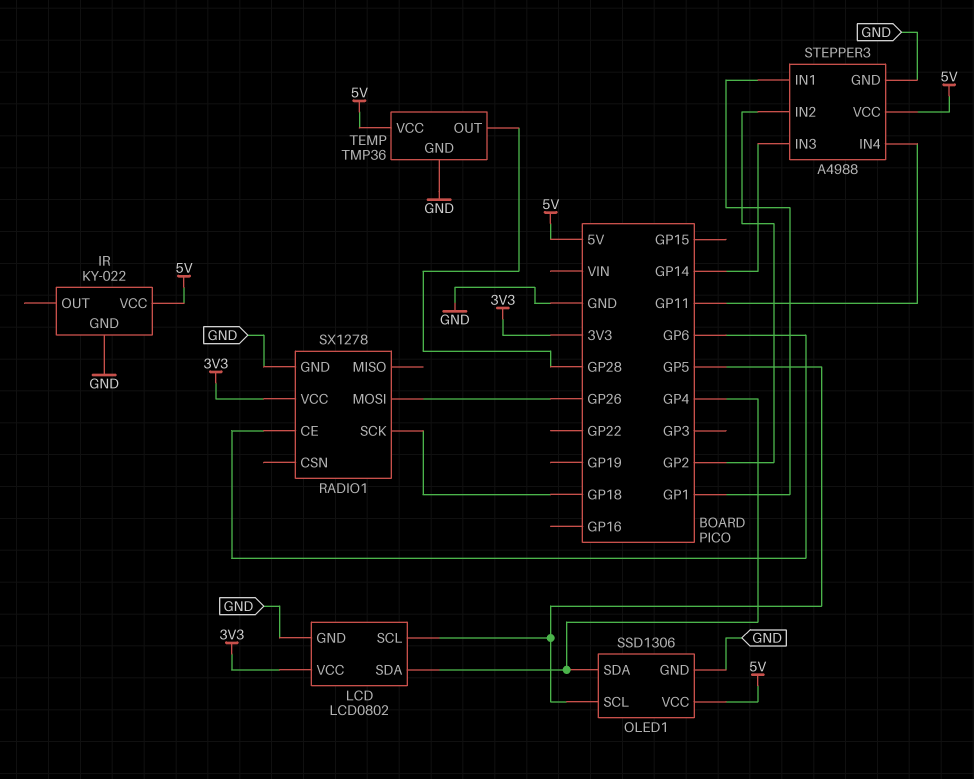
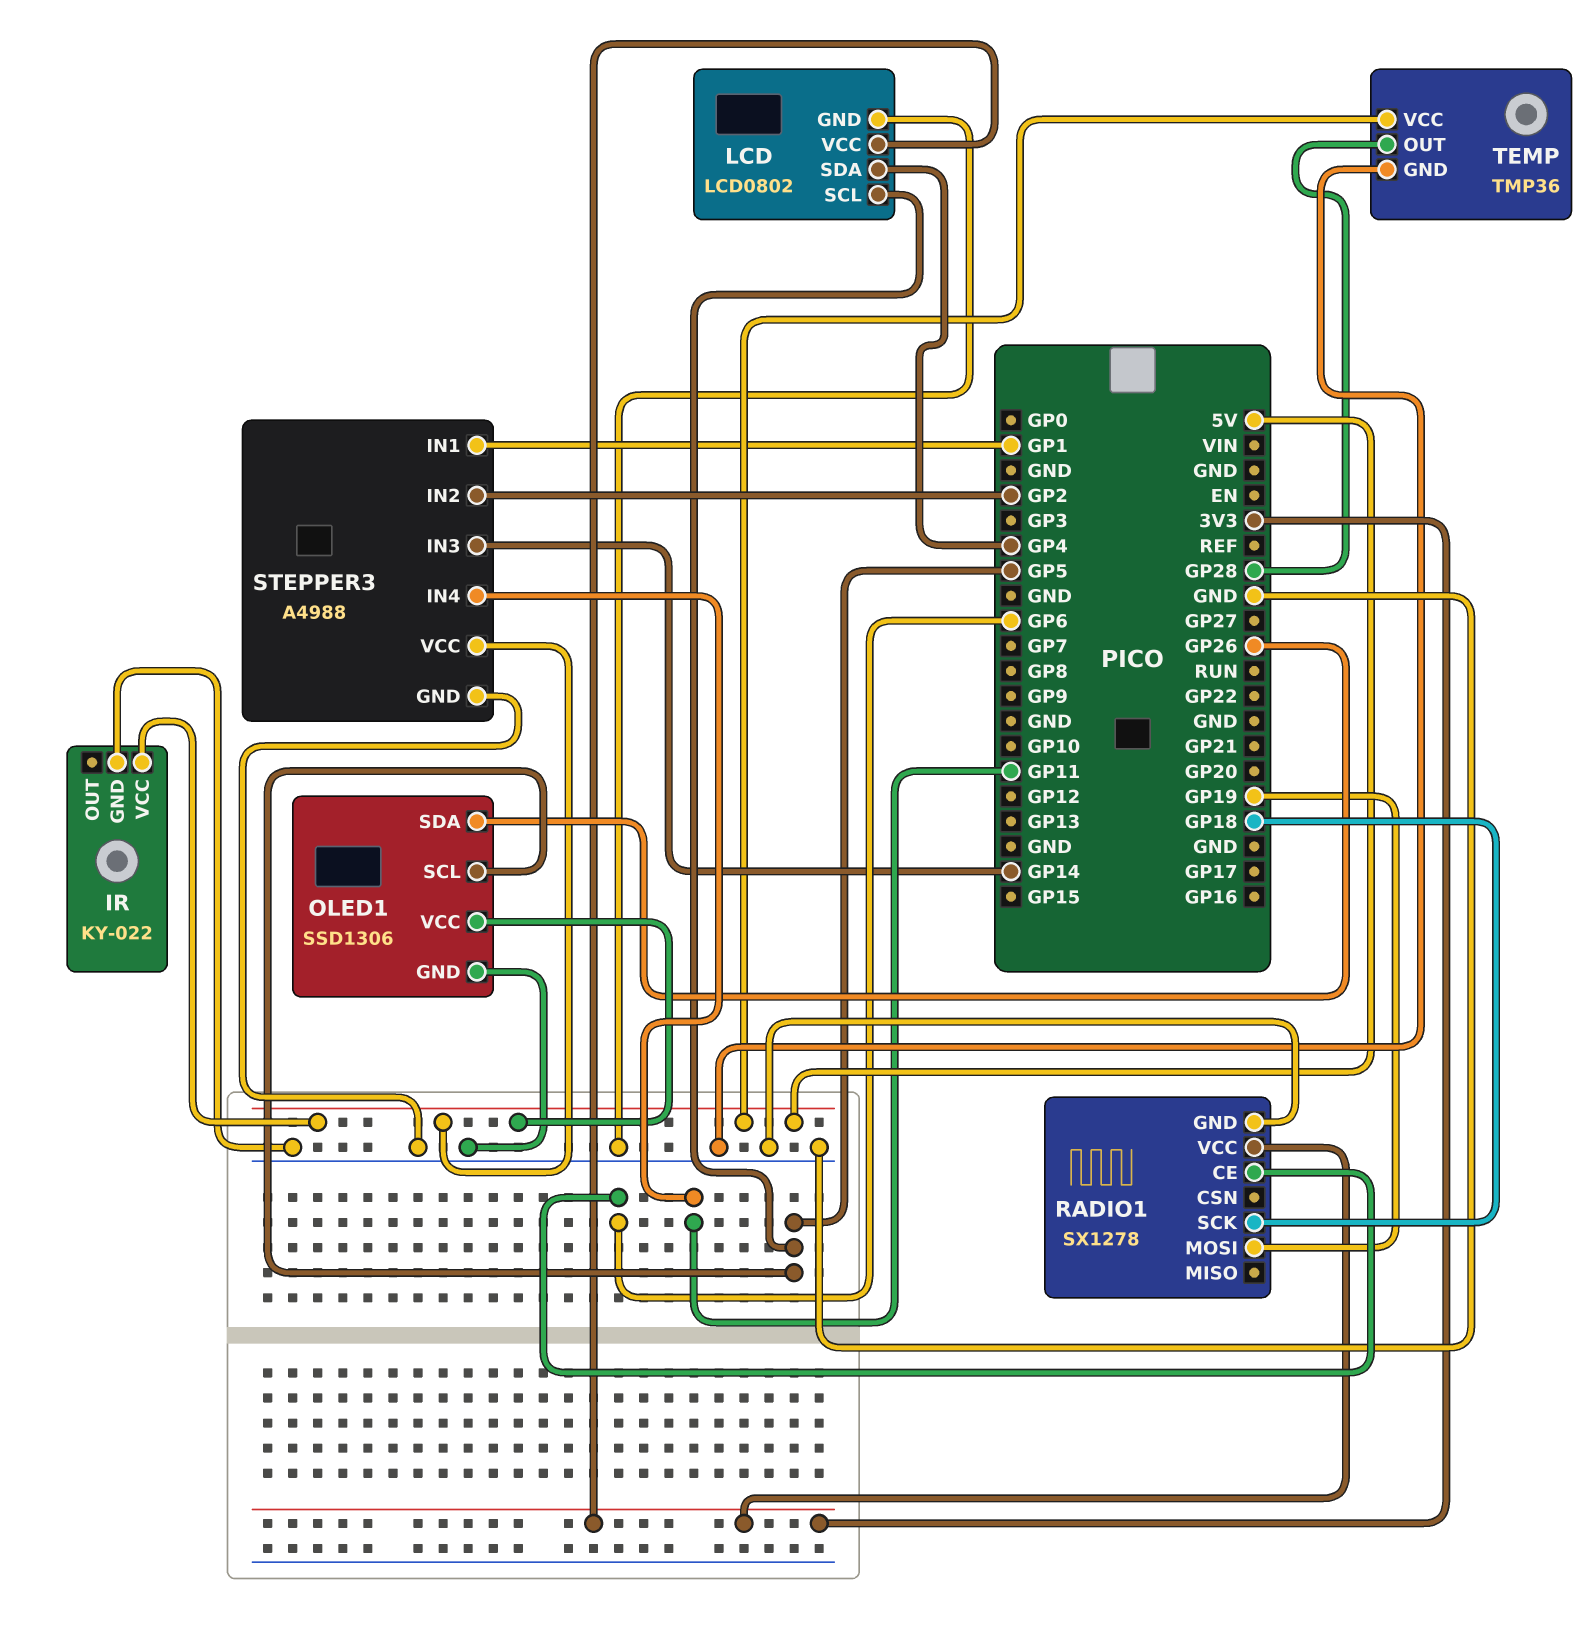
OLED1 pin SDA: GP4 -> GP26
RADIO1 pin MOSI: GP26 -> GP19

